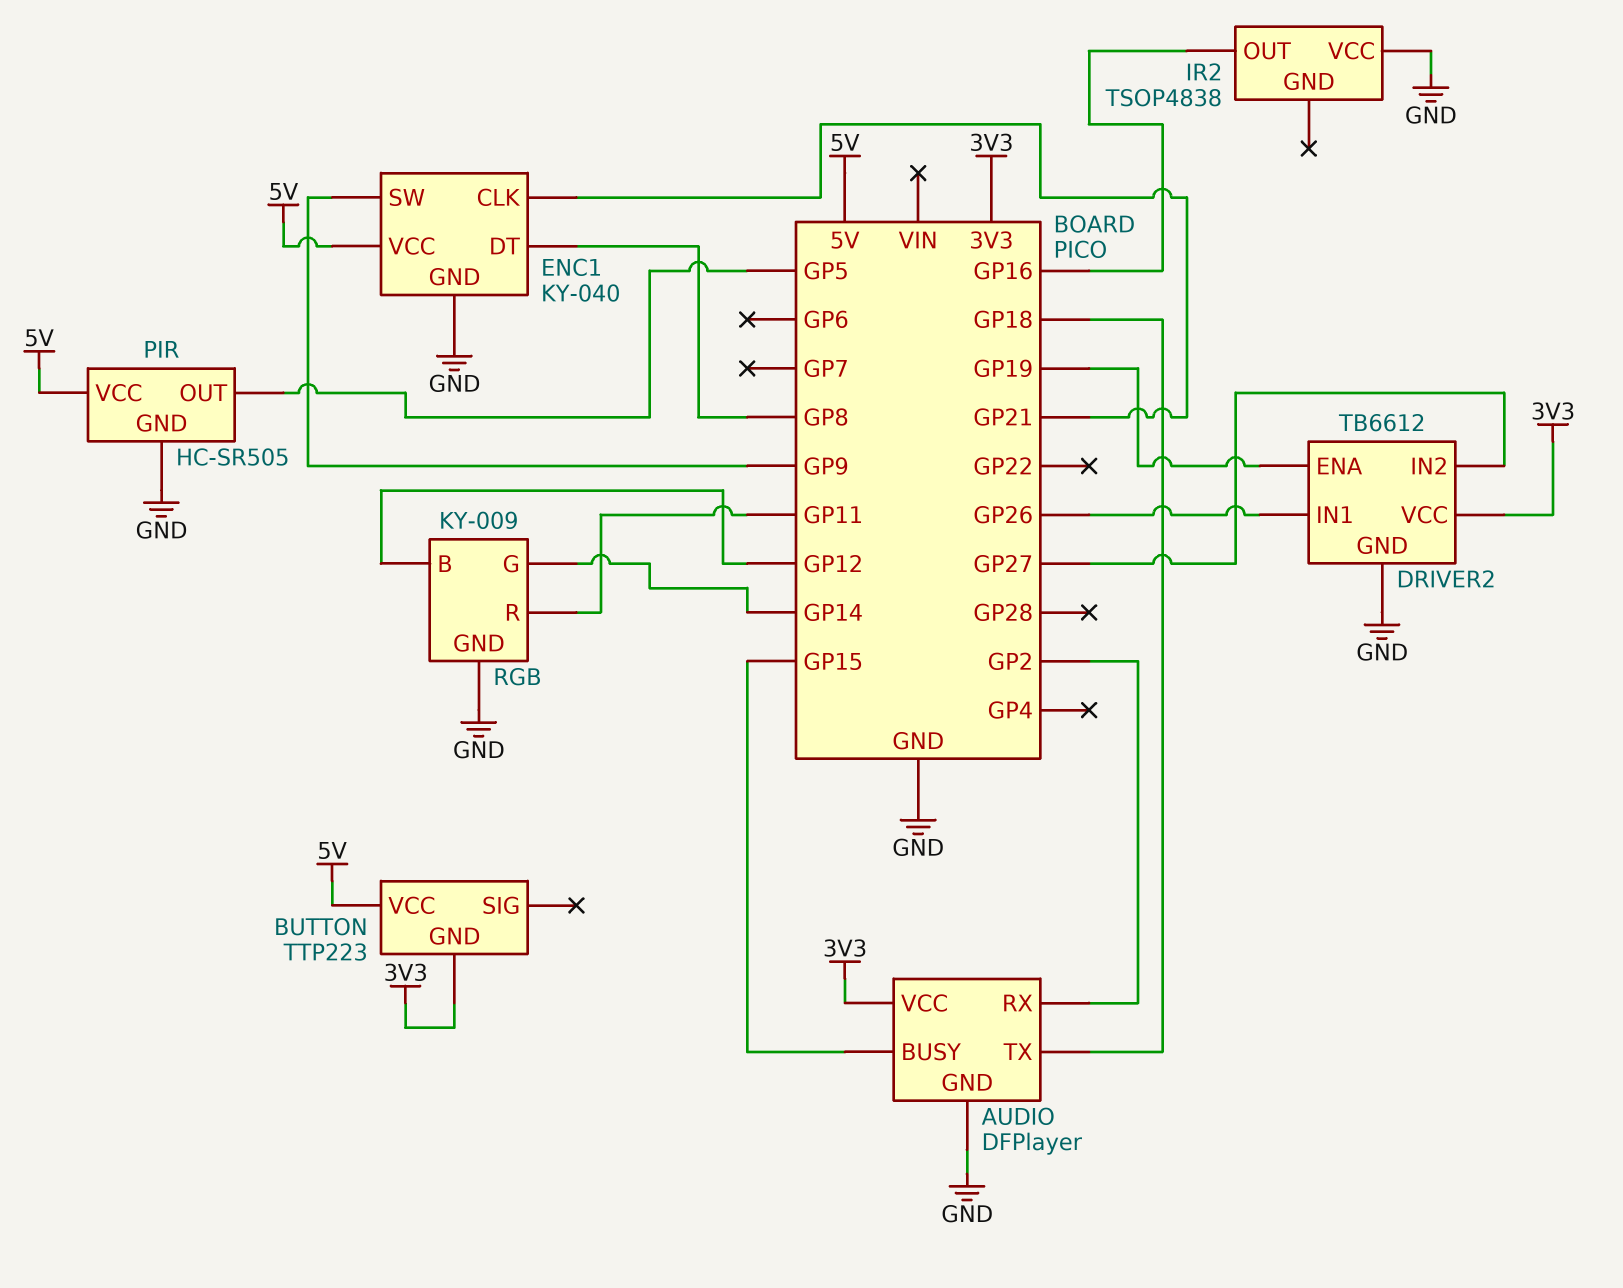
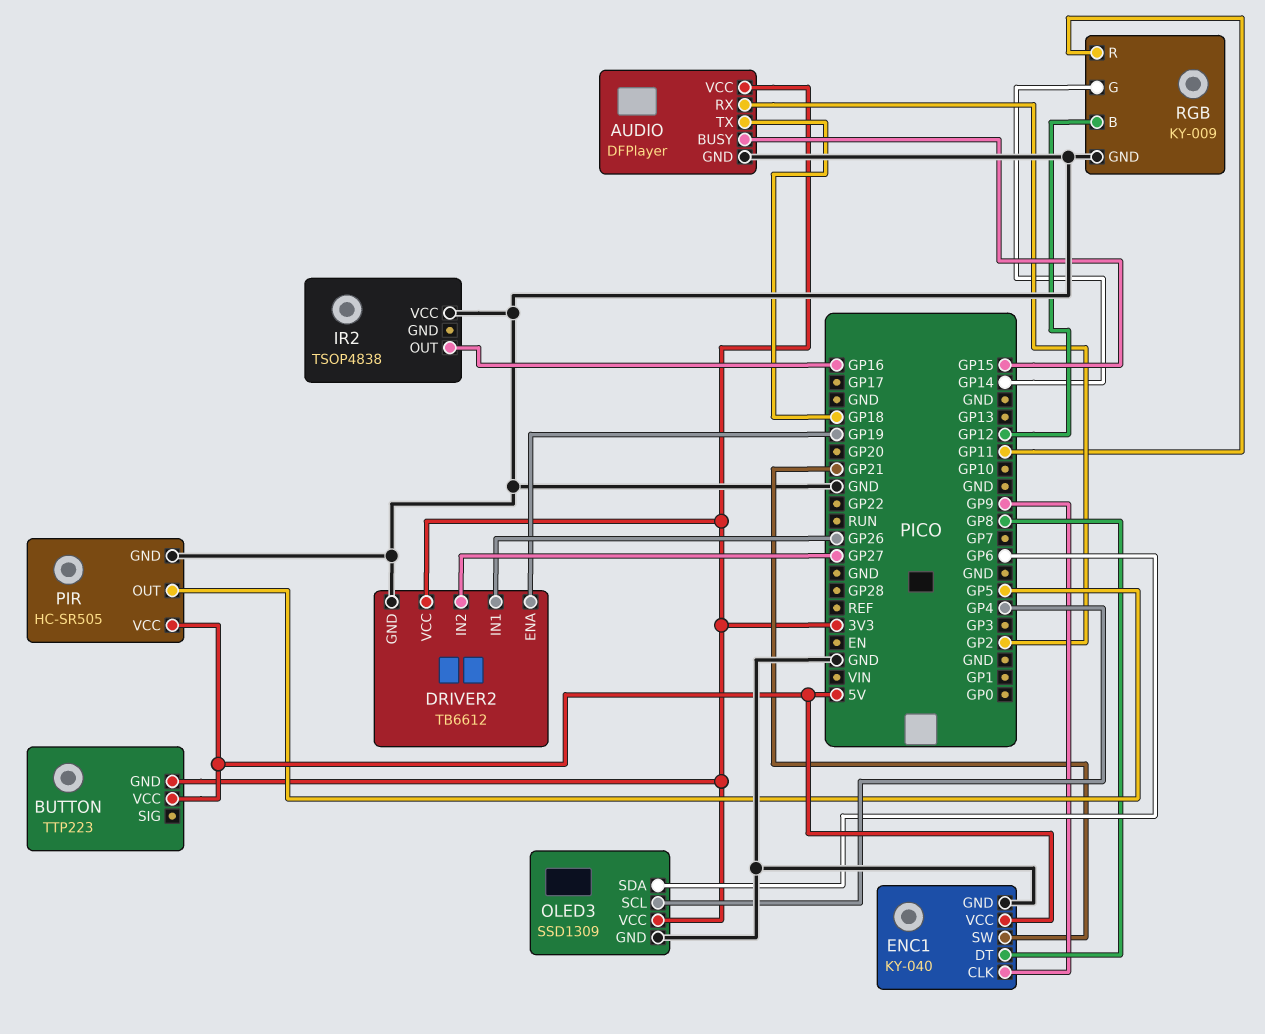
ENC1 pin CLK: GP21 -> GP9
ENC1 pin SW: GP9 -> GP21
OLED3: none -> SSD1309
OLED3 pin GND: none -> GND
OLED3 pin SCL: none -> GP4
OLED3 pin SDA: none -> GP6
OLED3 pin VCC: none -> 3V3

